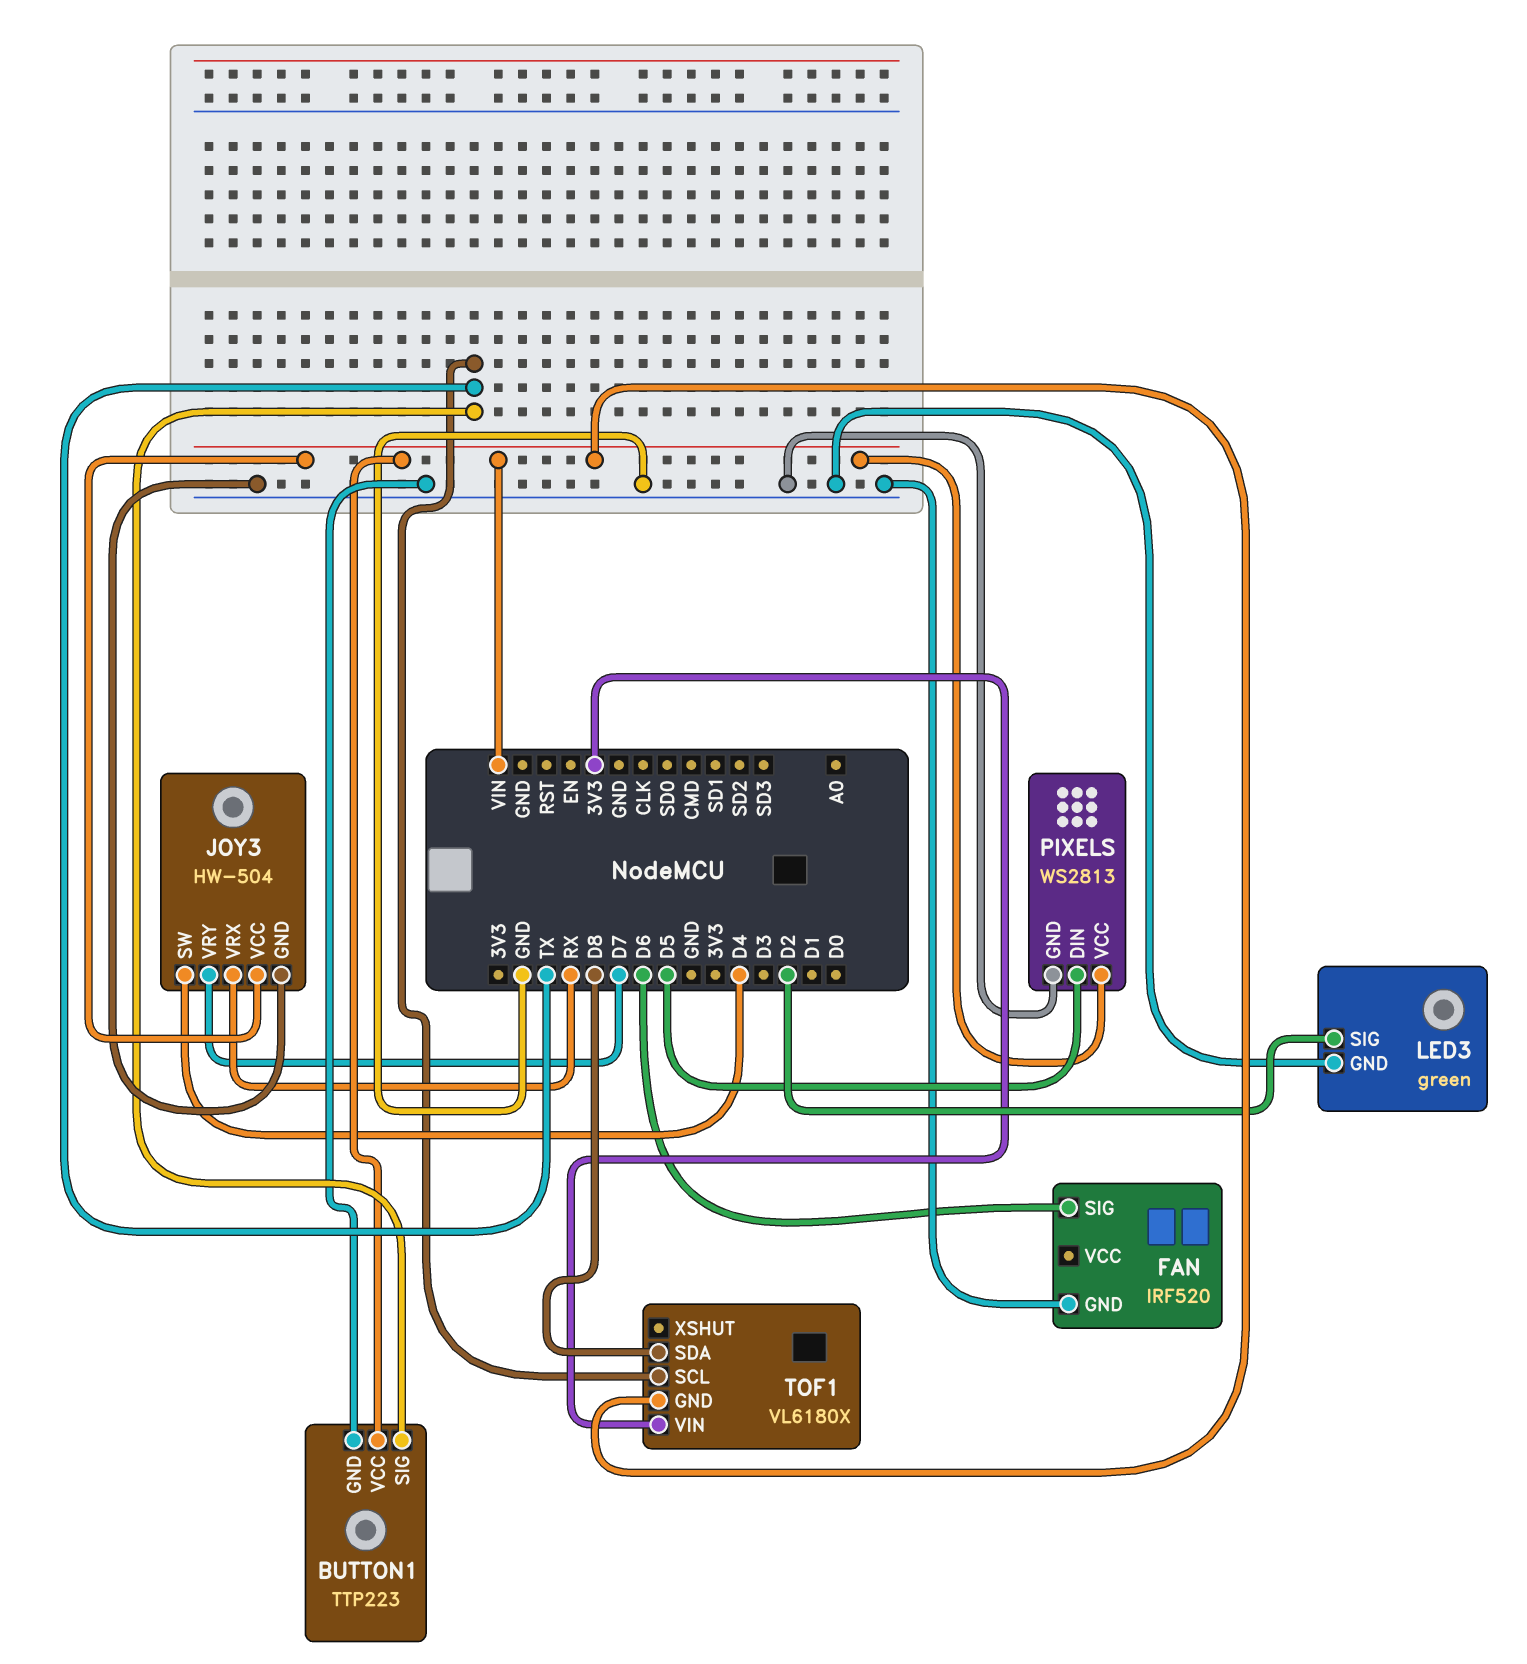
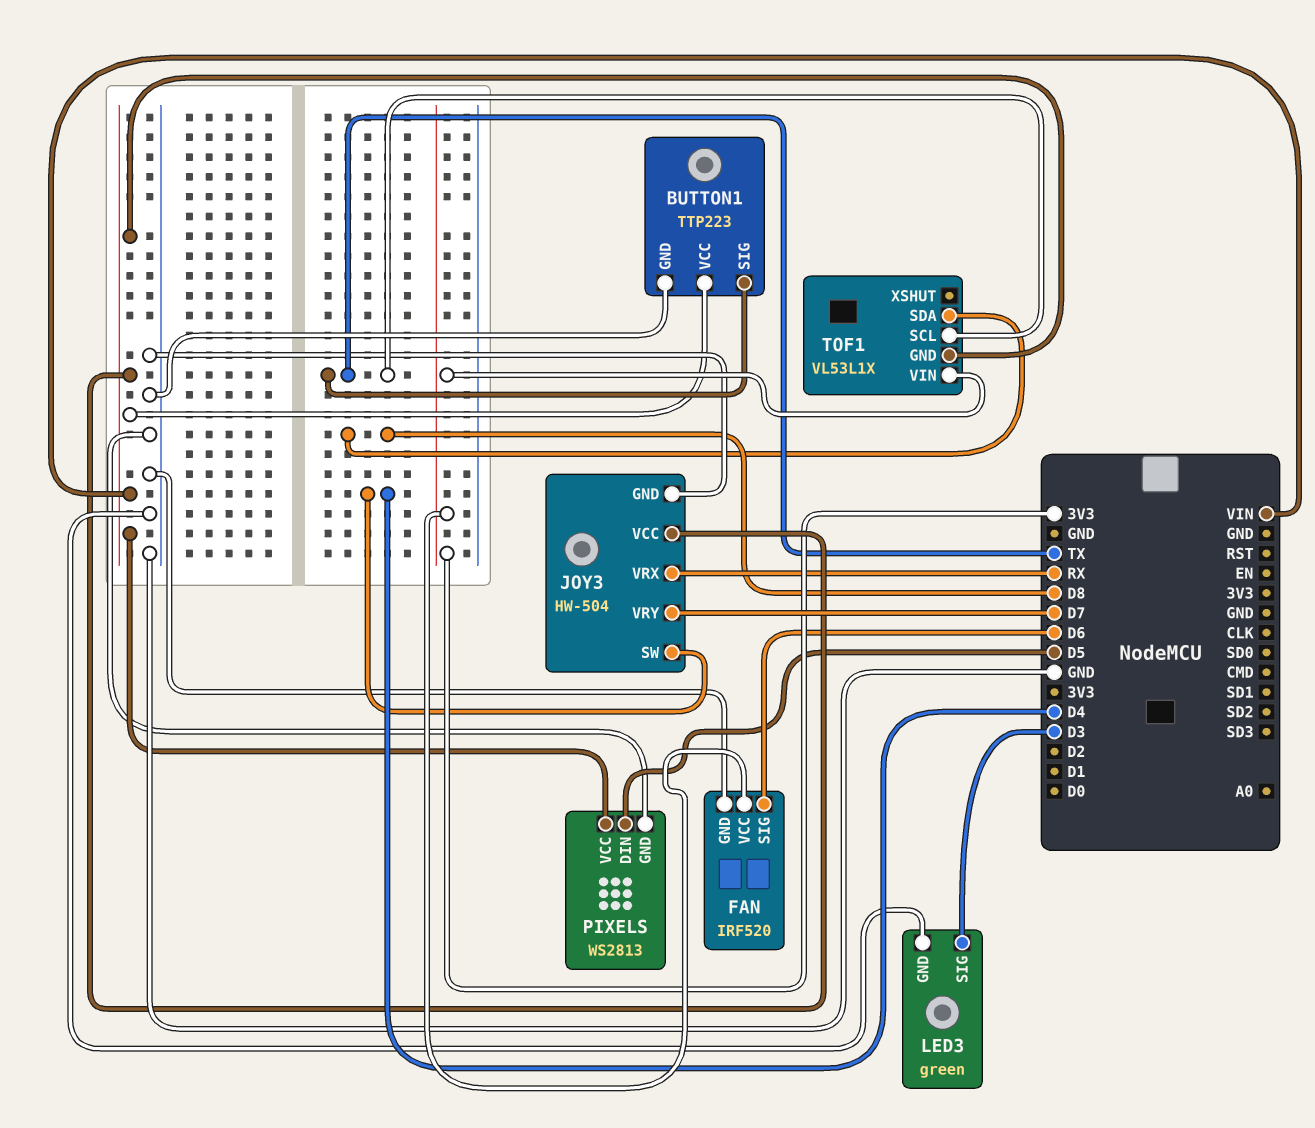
FAN pin VCC: none -> 3V3
LED3 pin SIG: D2 -> D3
TOF1: VL6180X -> VL53L1X

